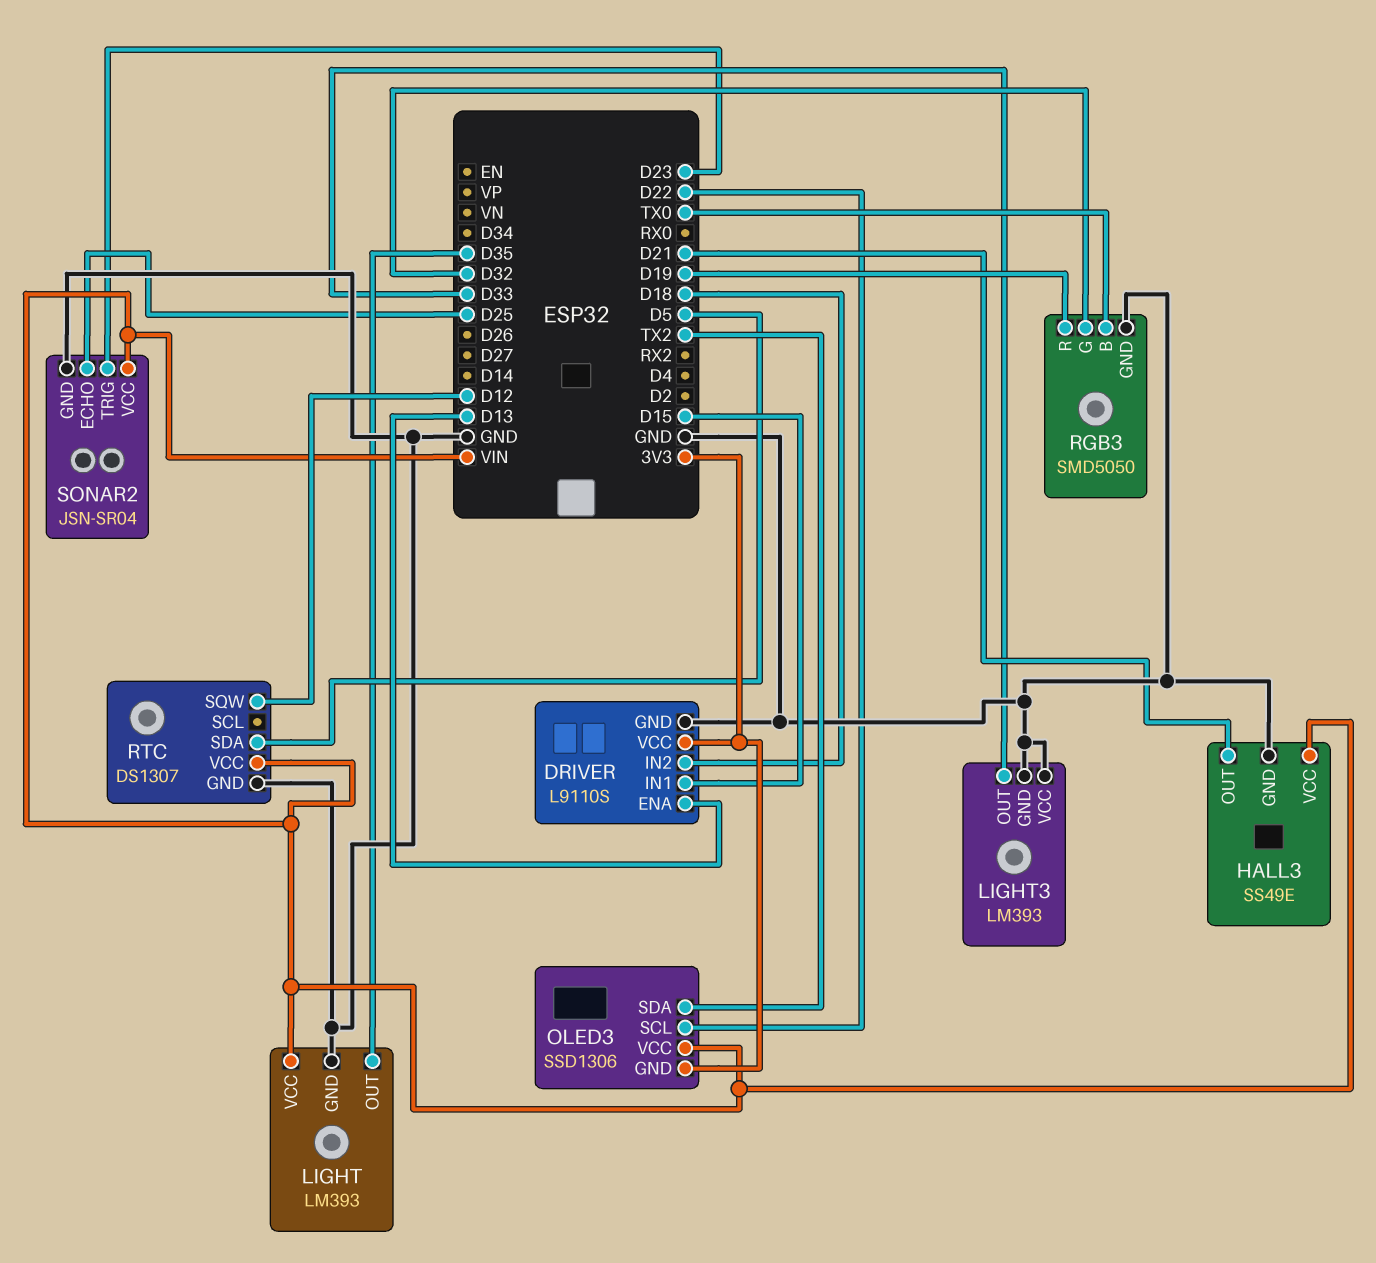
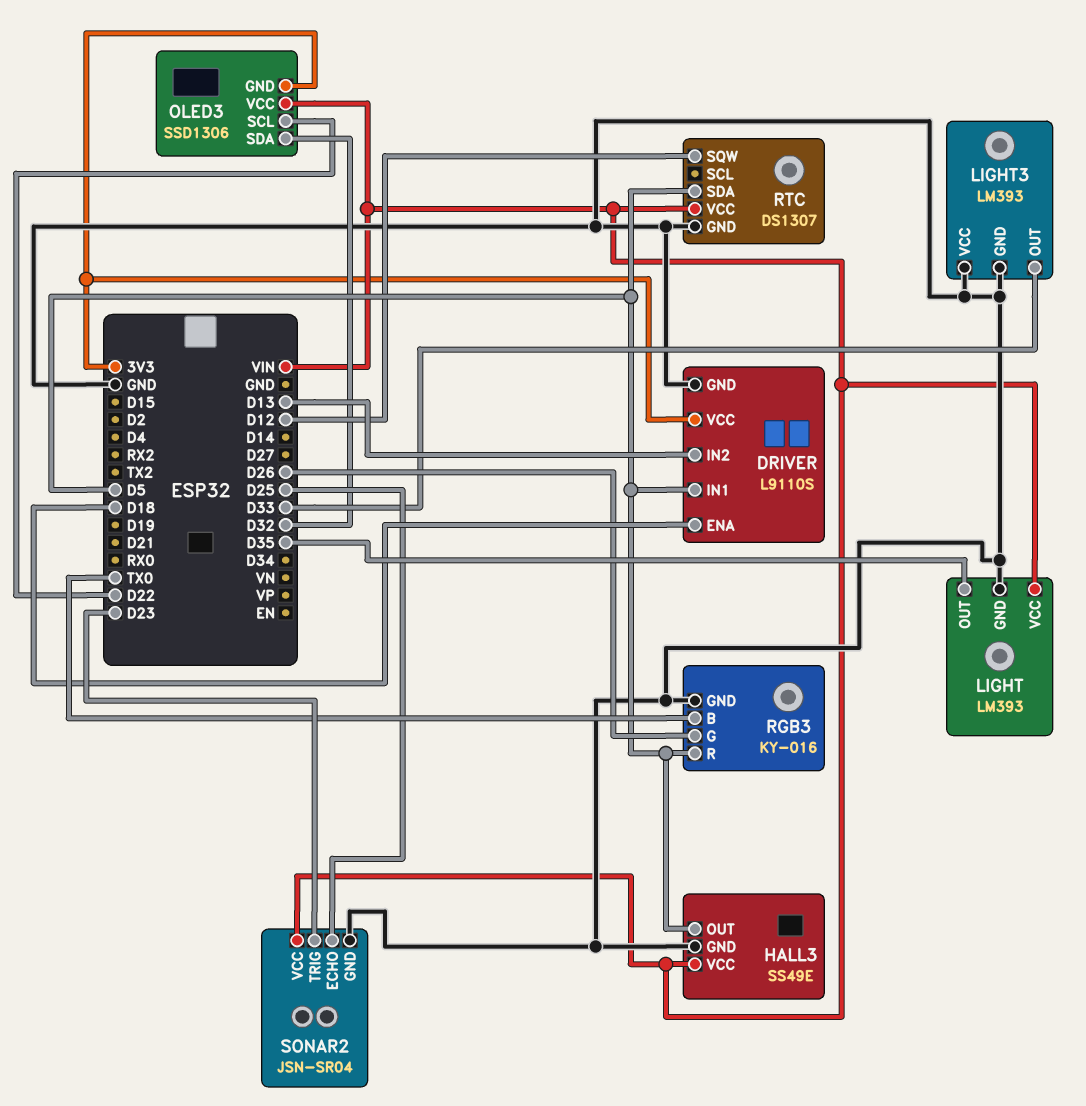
DRIVER pin ENA: D13 -> D18
DRIVER pin IN1: D15 -> D5
DRIVER pin IN2: D18 -> D13
HALL3 pin OUT: D21 -> D5
OLED3 pin SDA: TX2 -> D32
RGB3: SMD5050 -> KY-016
RGB3 pin G: D32 -> D26
RGB3 pin R: D19 -> D5

